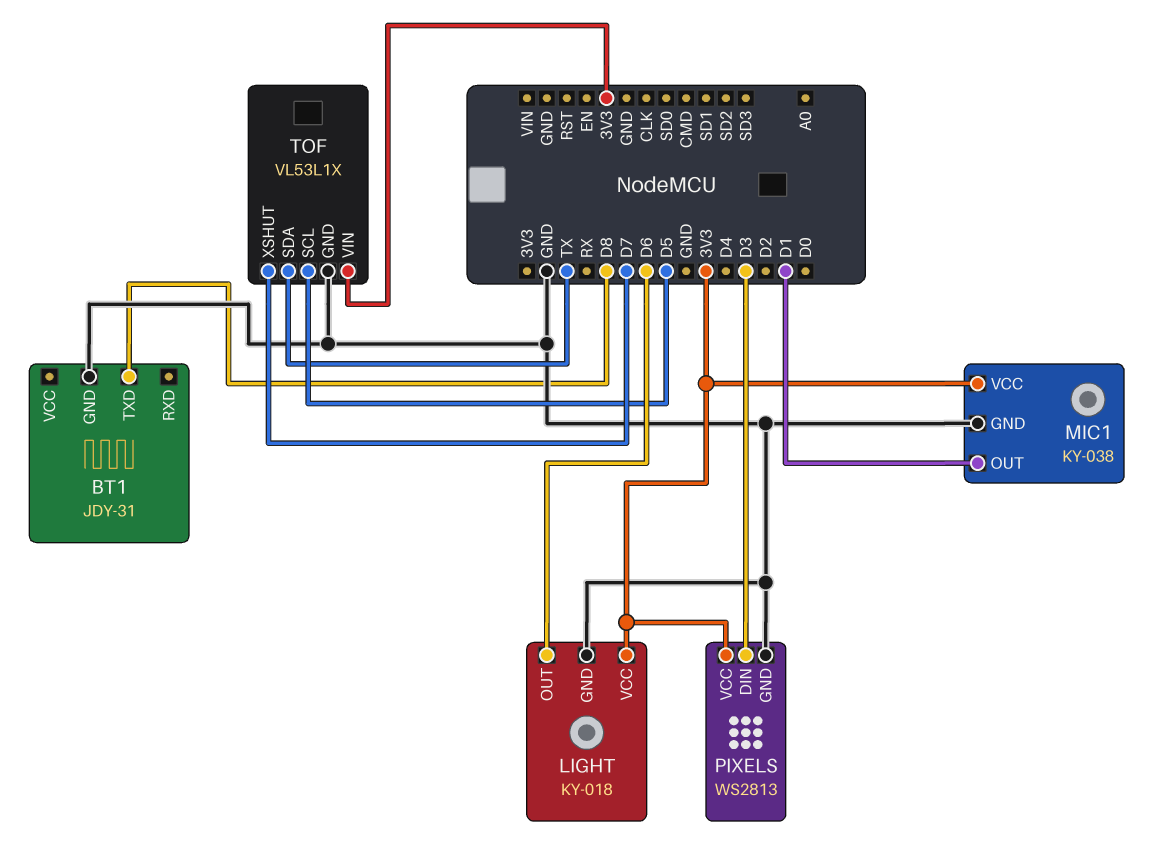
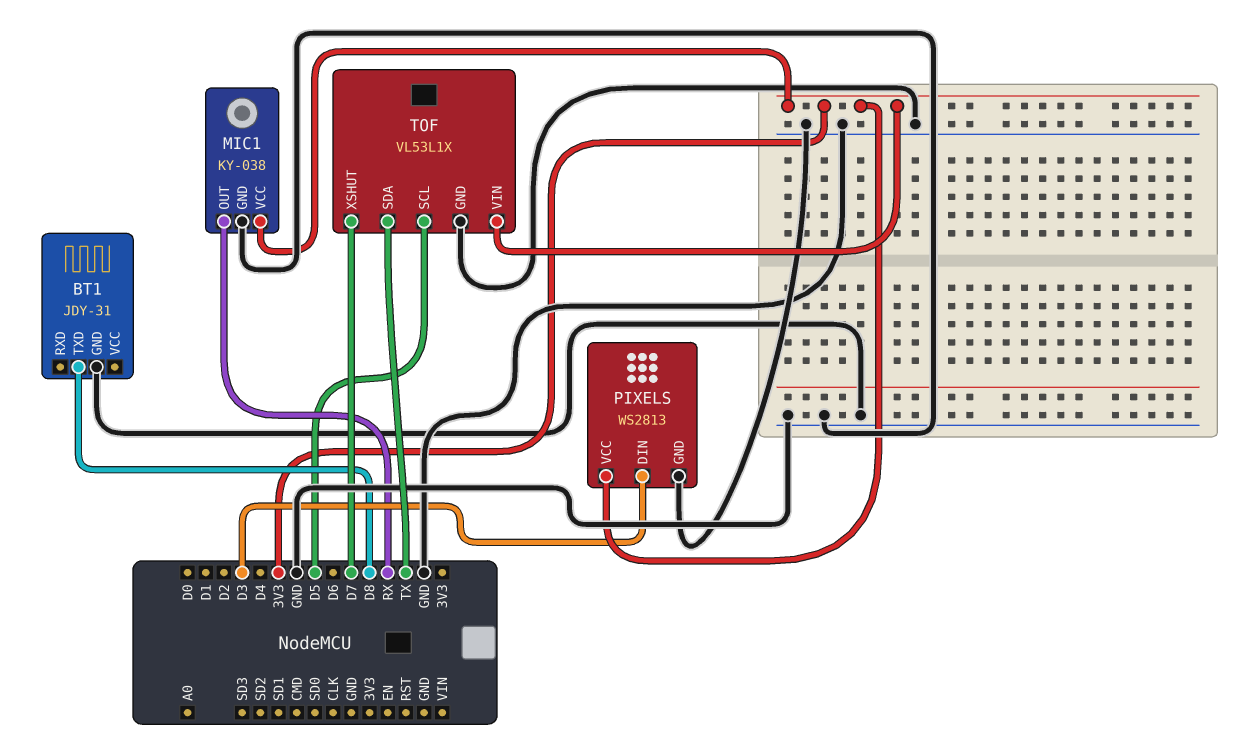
LIGHT: KY-018 -> none
LIGHT pin GND: GND -> none
LIGHT pin OUT: D6 -> none
LIGHT pin VCC: 3V3 -> none
MIC1 pin OUT: D1 -> RX

